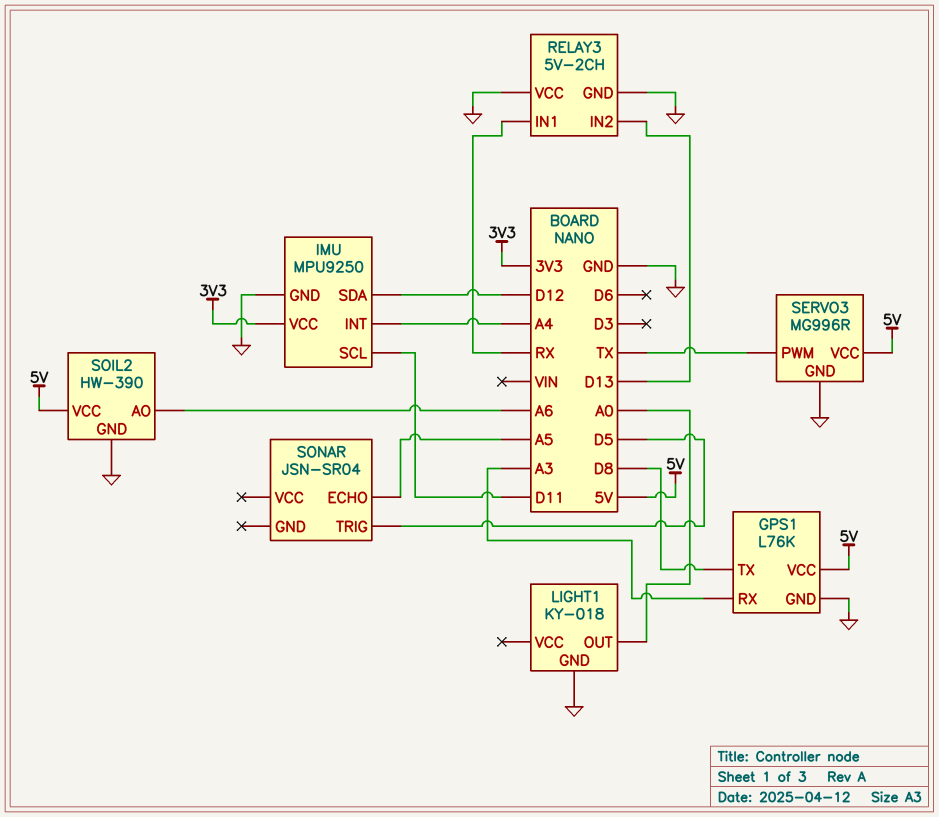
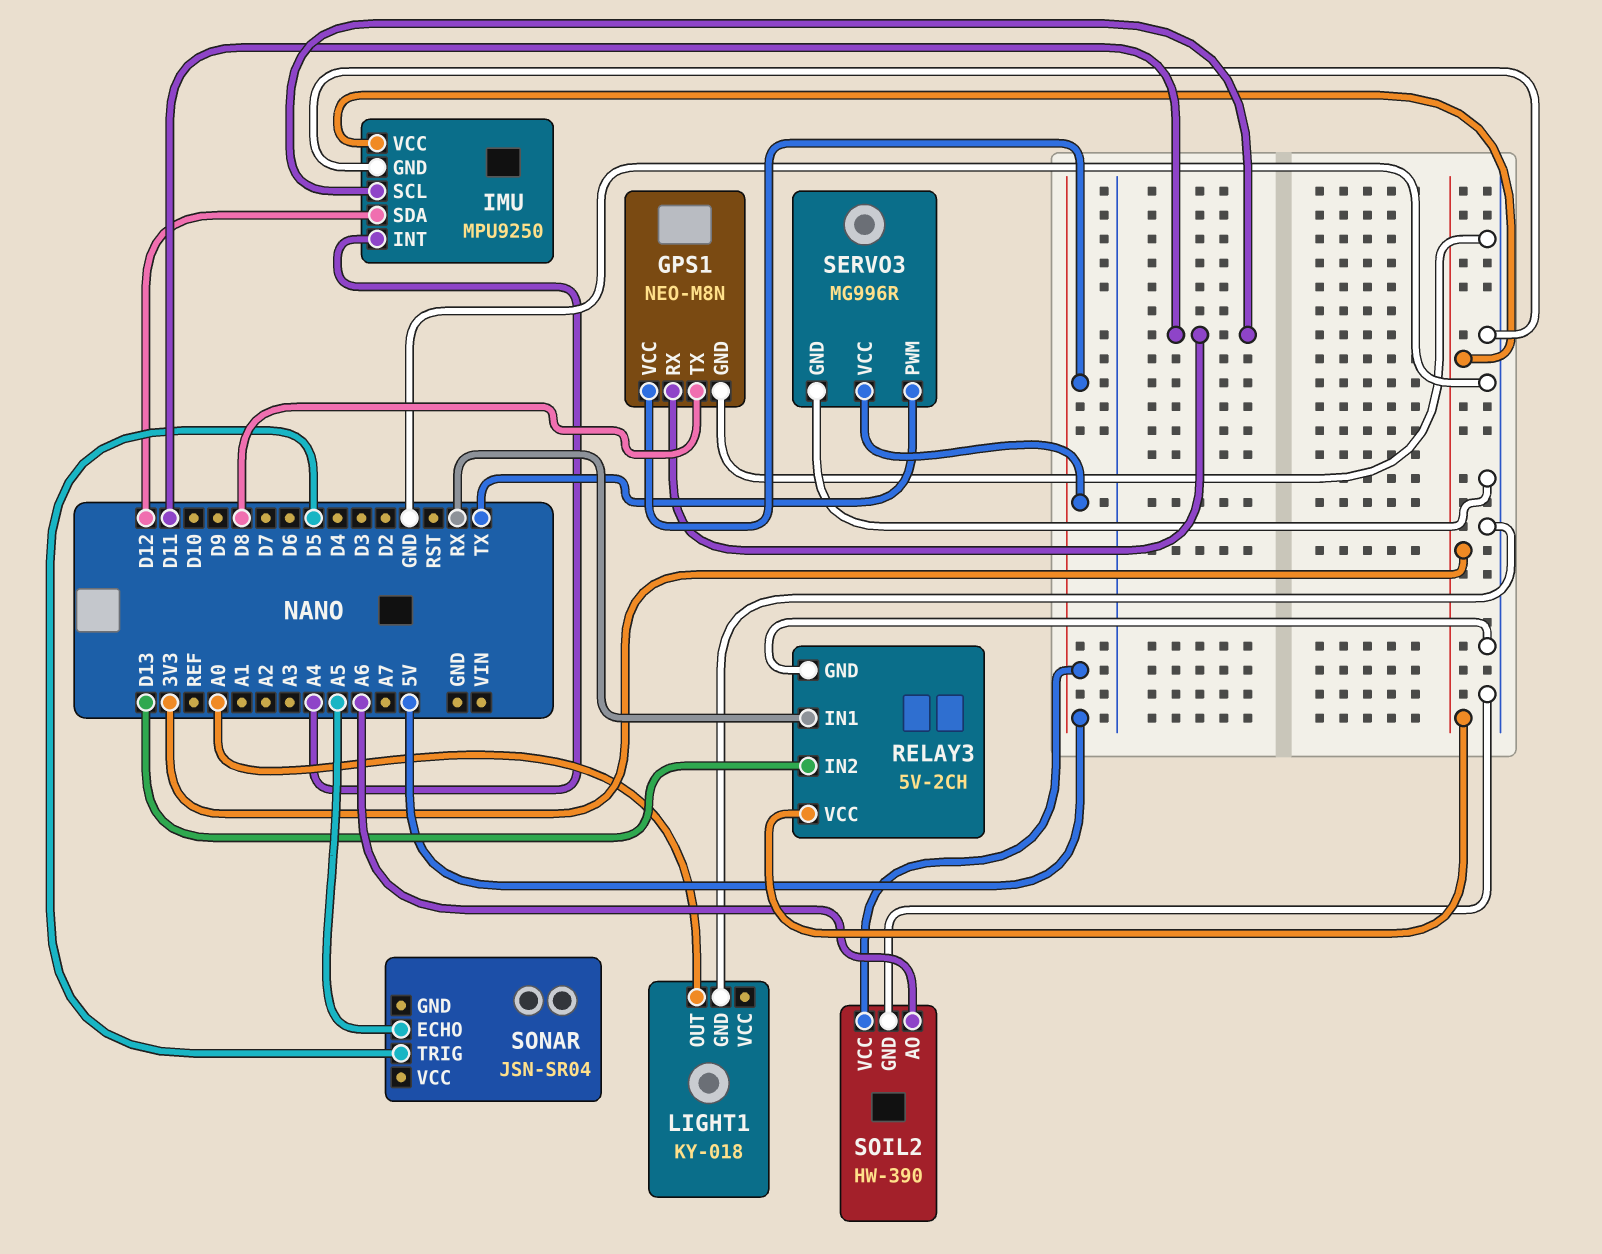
GPS1: L76K -> NEO-M8N
GPS1 pin RX: A3 -> D11
RELAY3 pin VCC: GND -> 3V3

